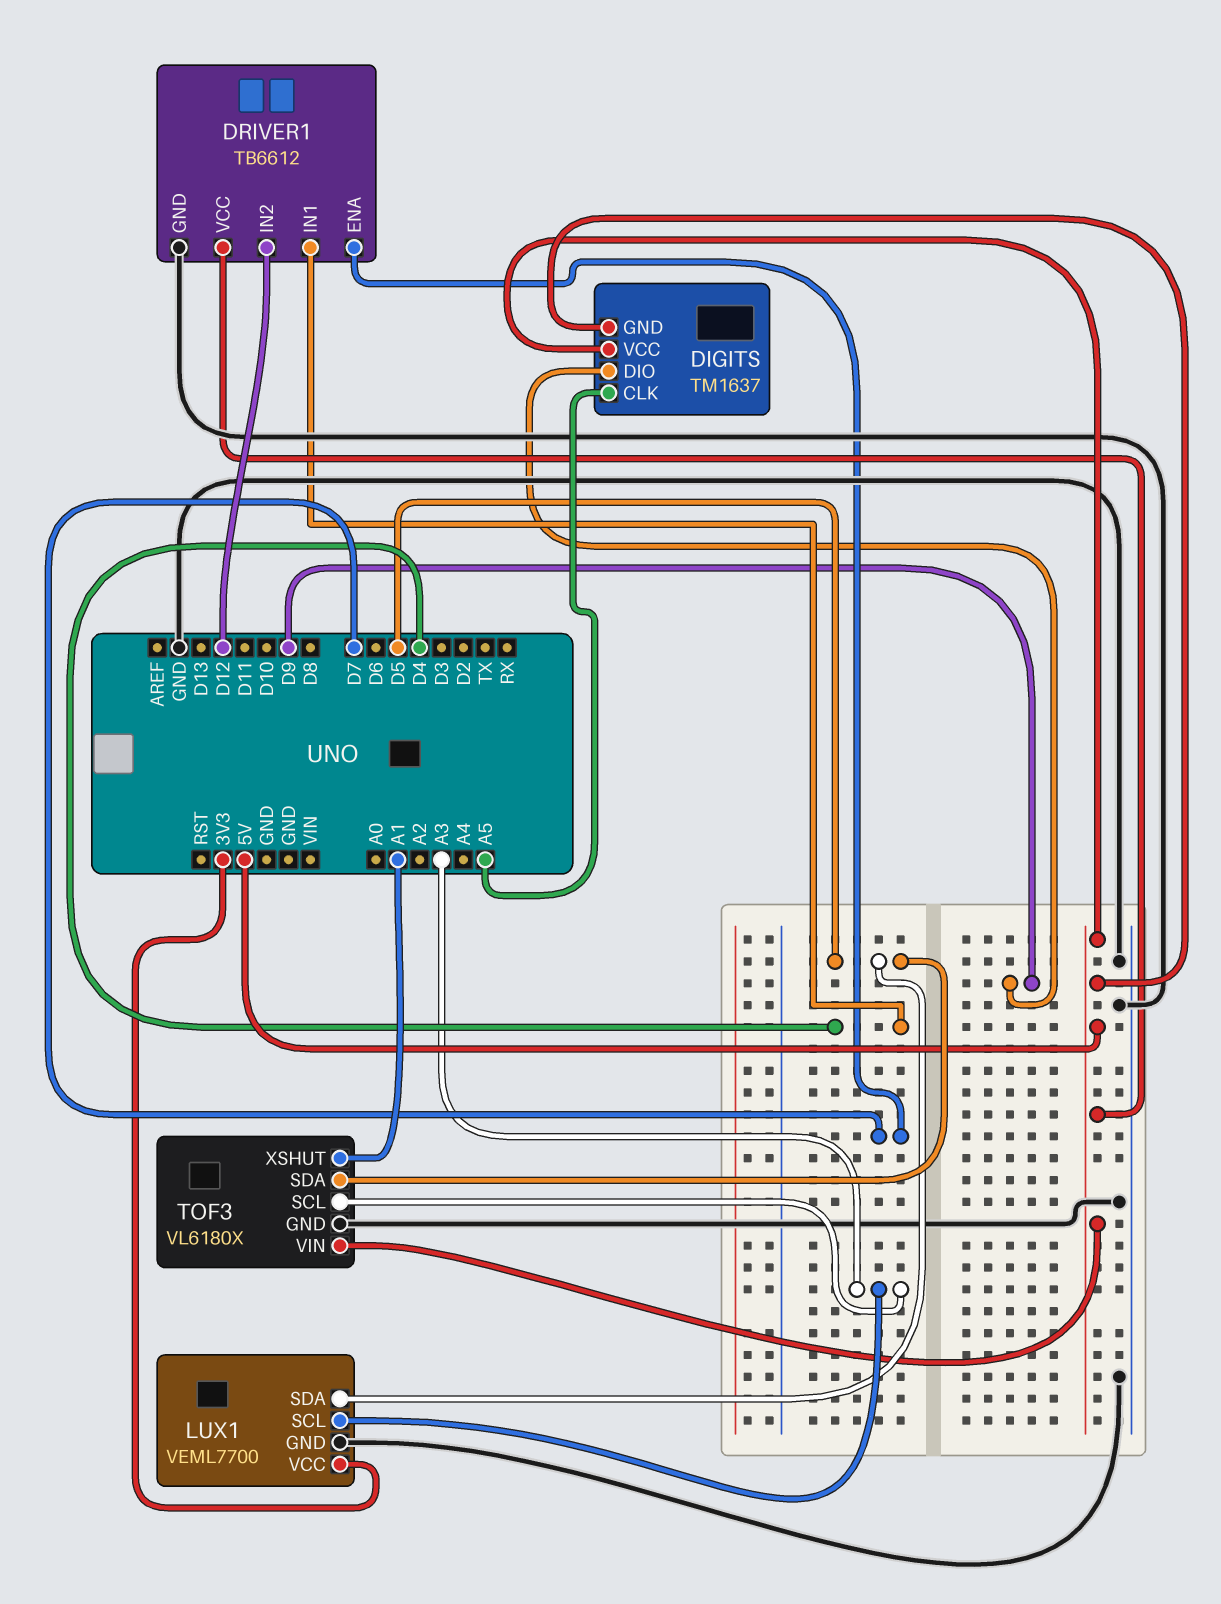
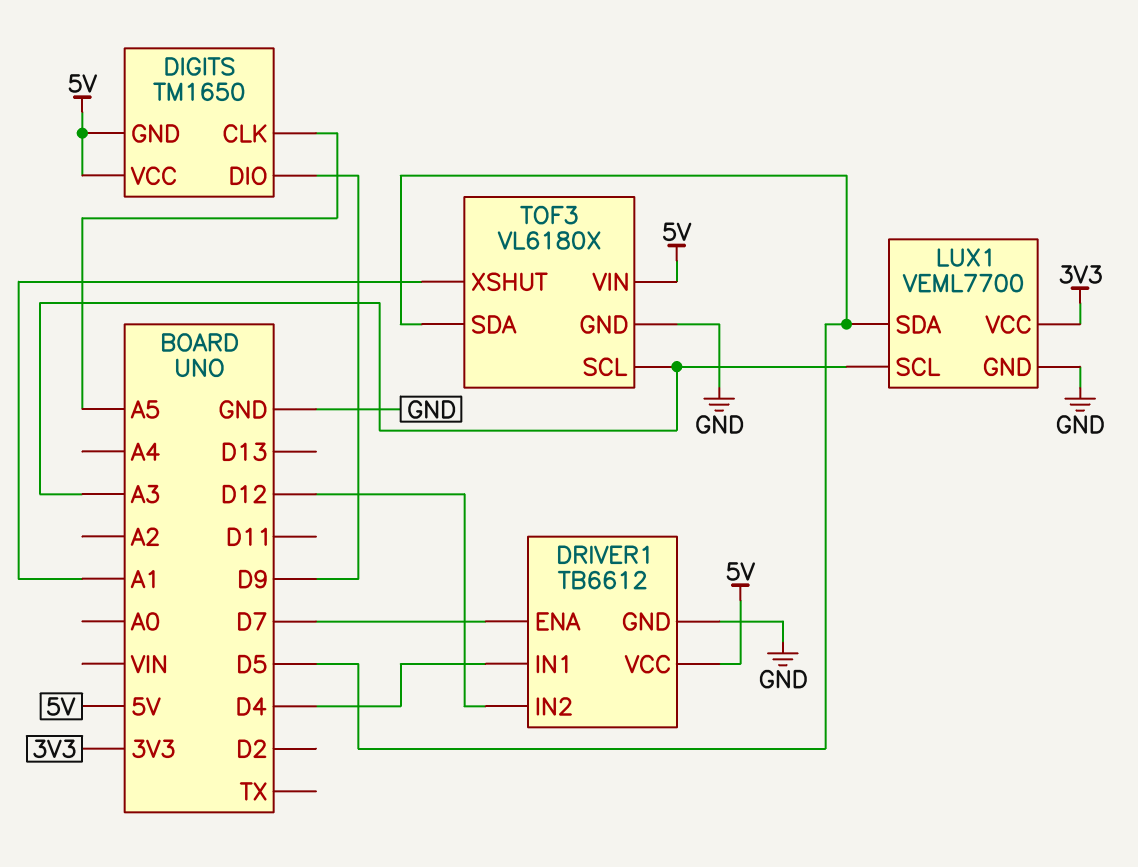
DIGITS: TM1637 -> TM1650

